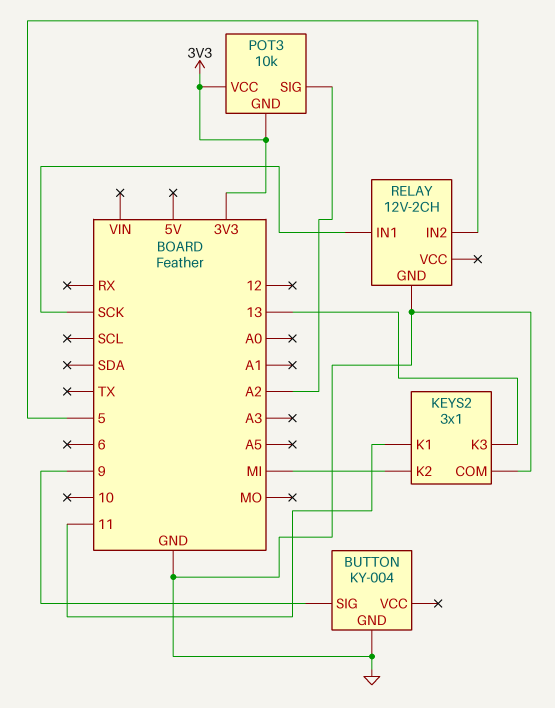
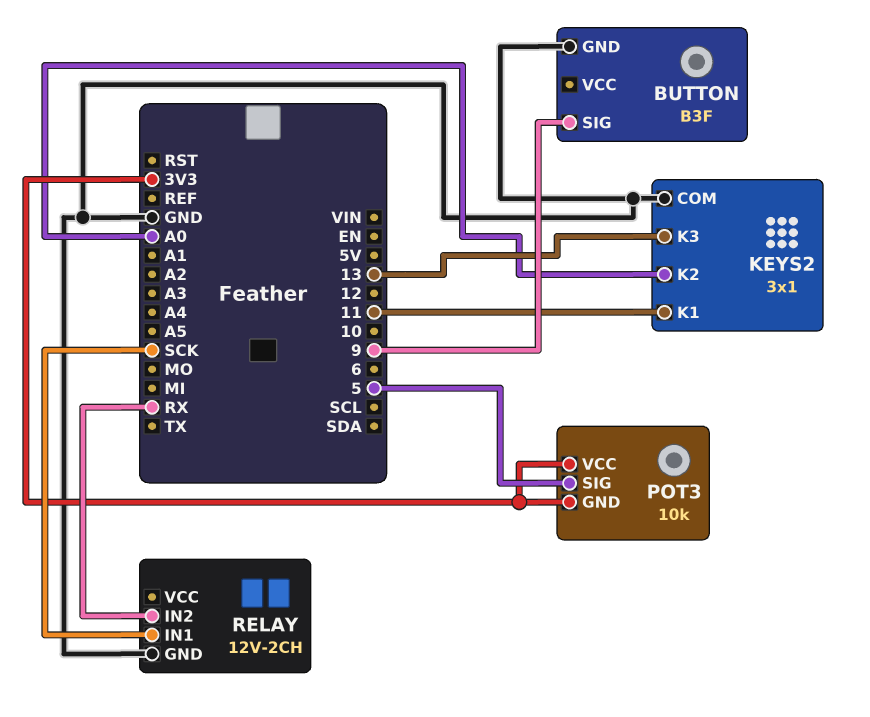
BUTTON: KY-004 -> B3F
KEYS2 pin K2: MI -> A0
POT3 pin SIG: A2 -> 5
RELAY pin IN2: 5 -> RX

